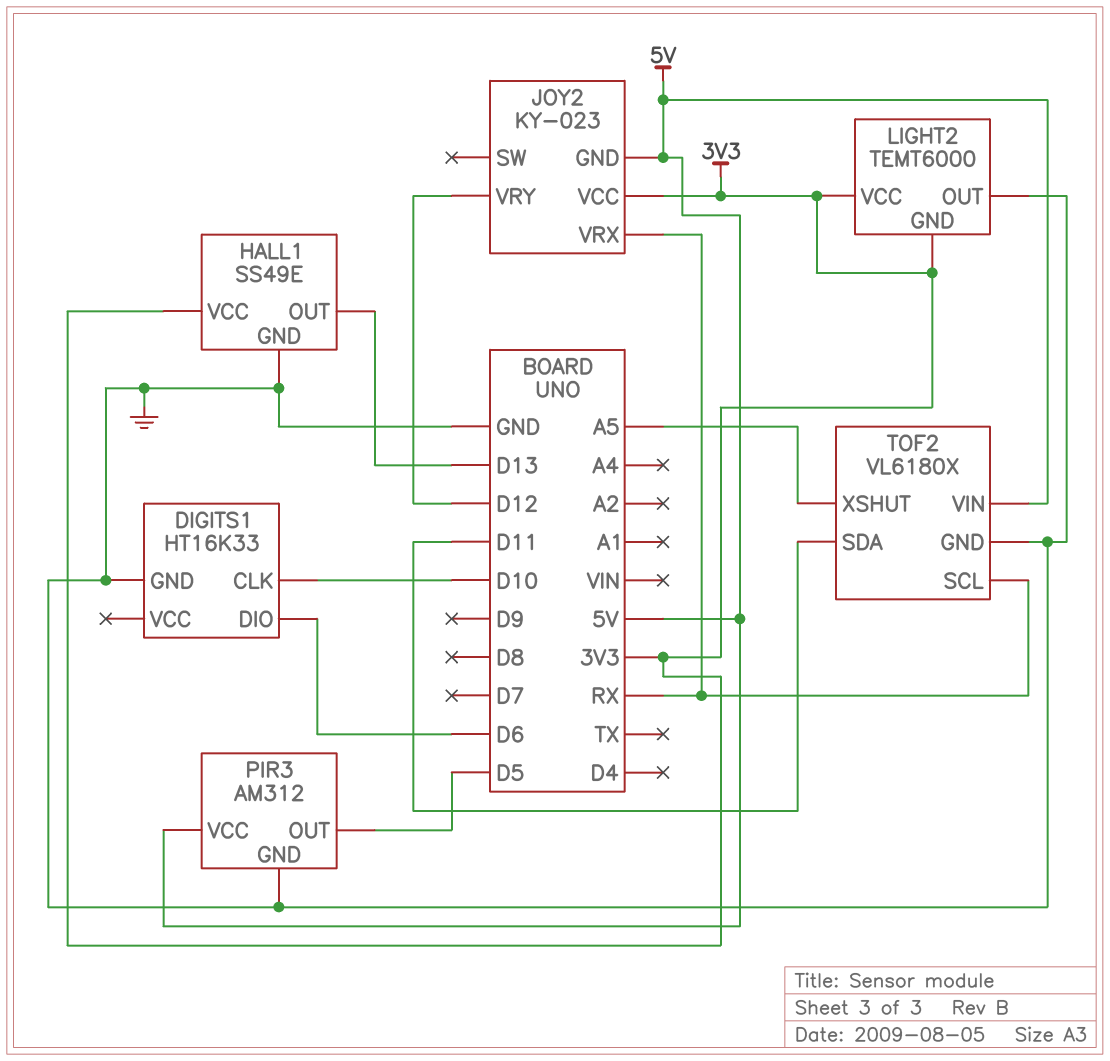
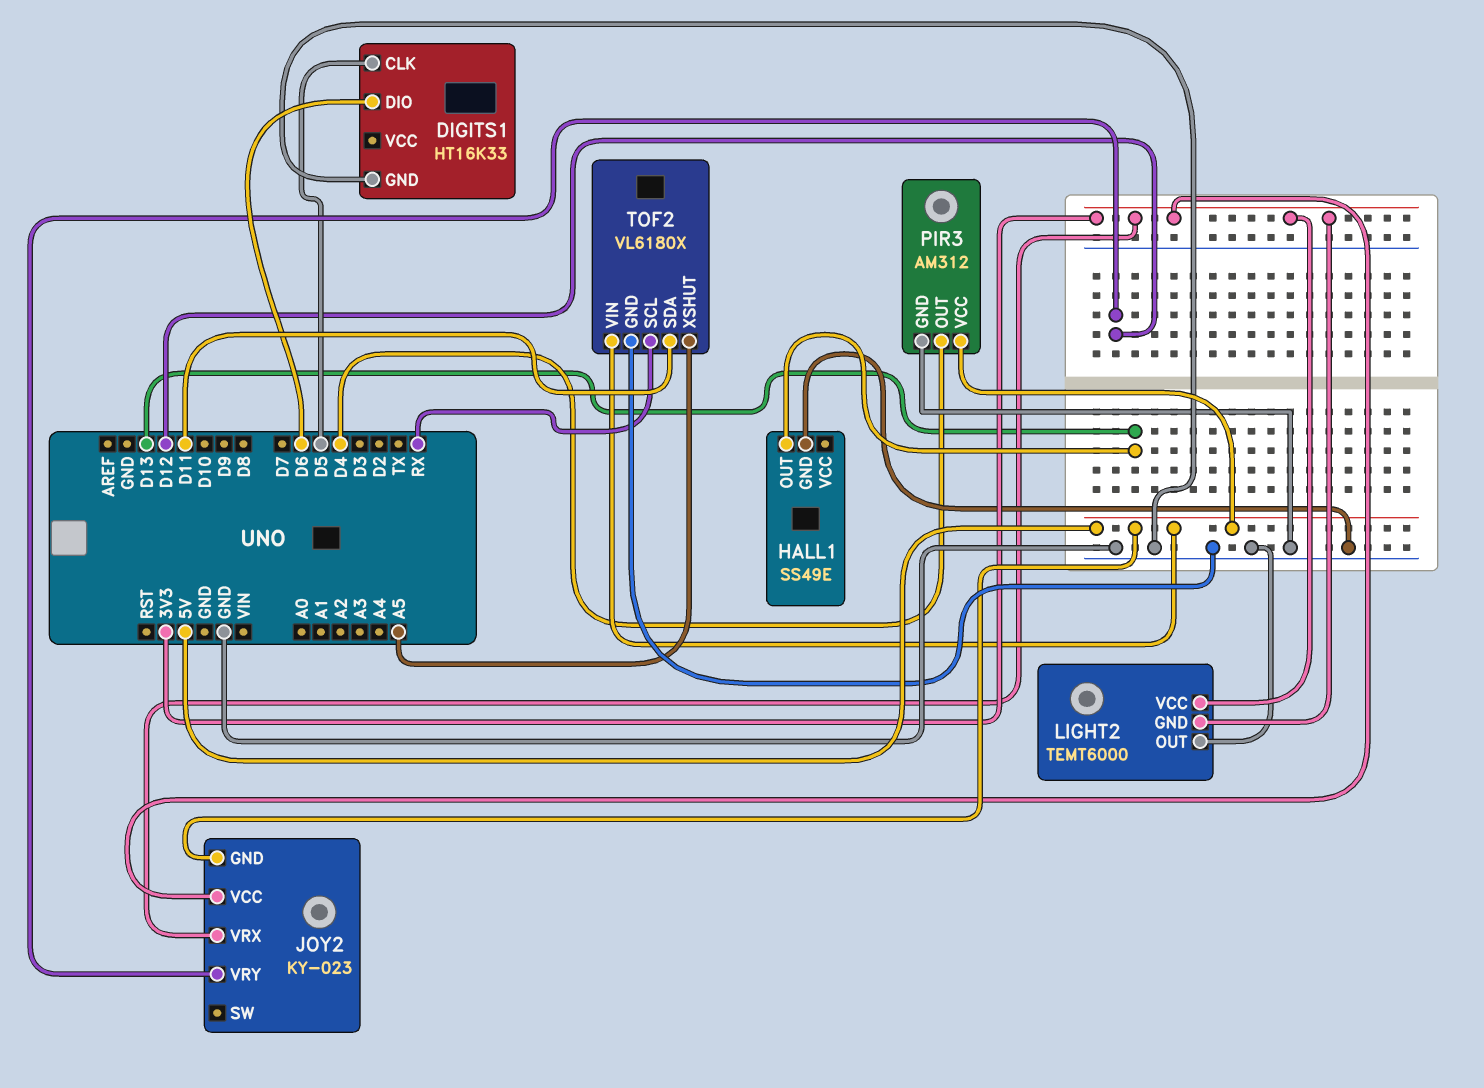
DIGITS1 pin CLK: D10 -> D5
HALL1 pin VCC: 3V3 -> none
JOY2 pin VRX: RX -> 3V3
PIR3 pin OUT: D5 -> D4

